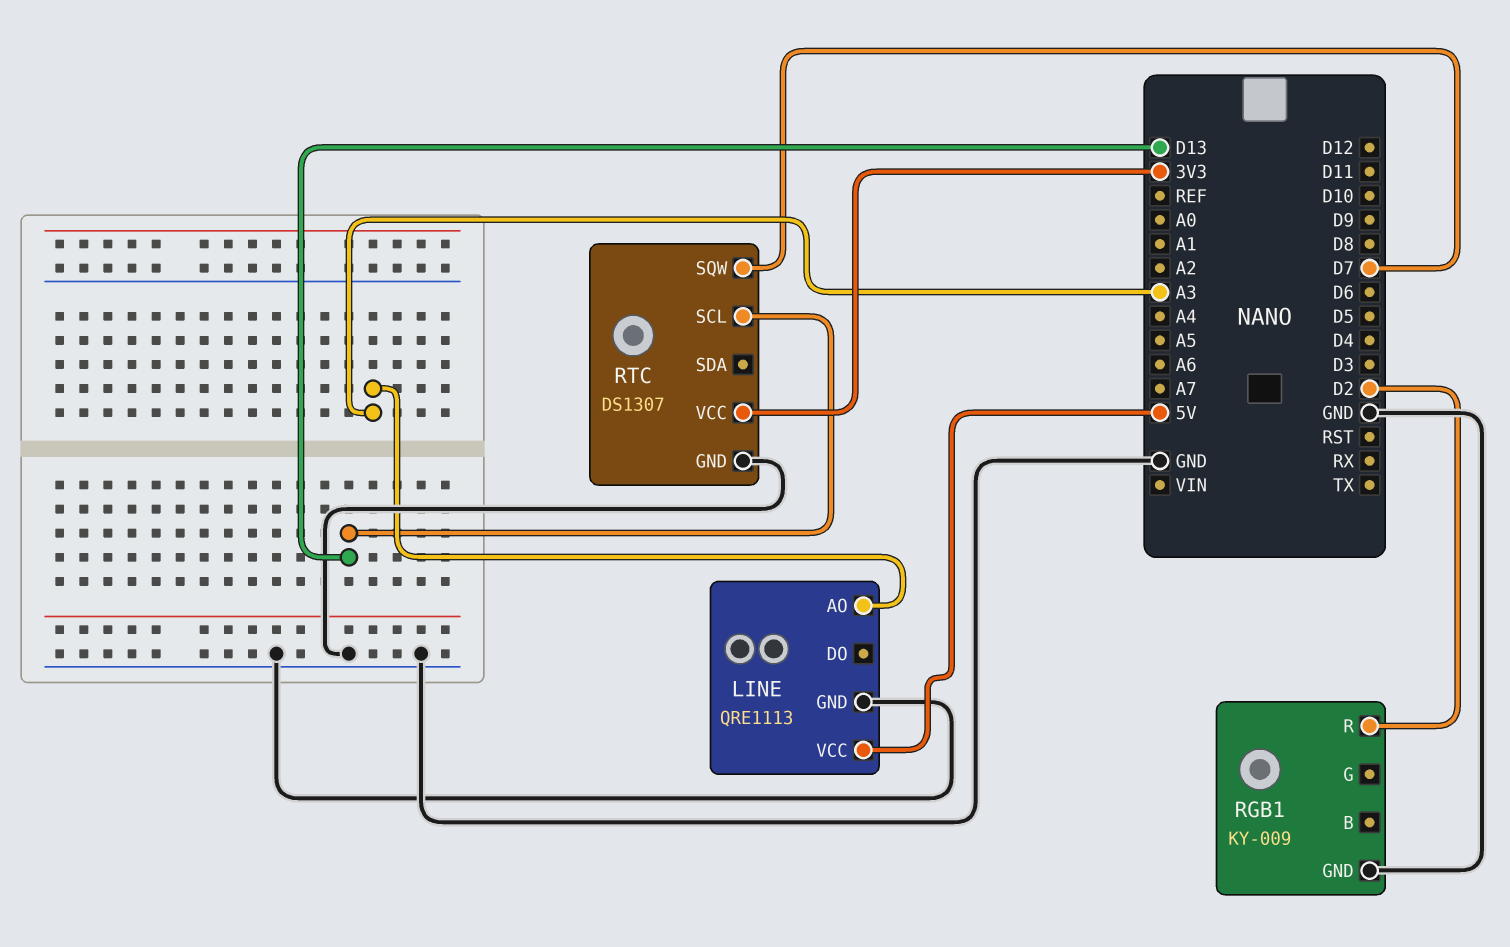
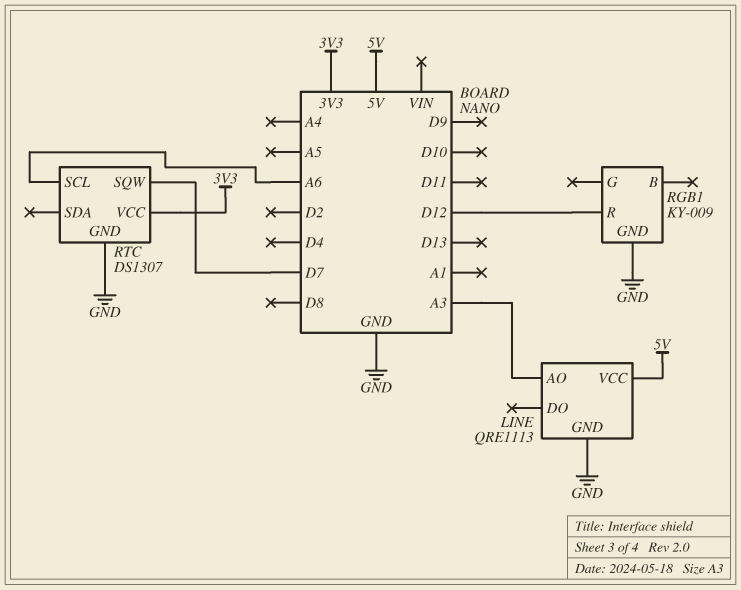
RGB1 pin R: D2 -> D12
RTC pin SCL: D13 -> A6

